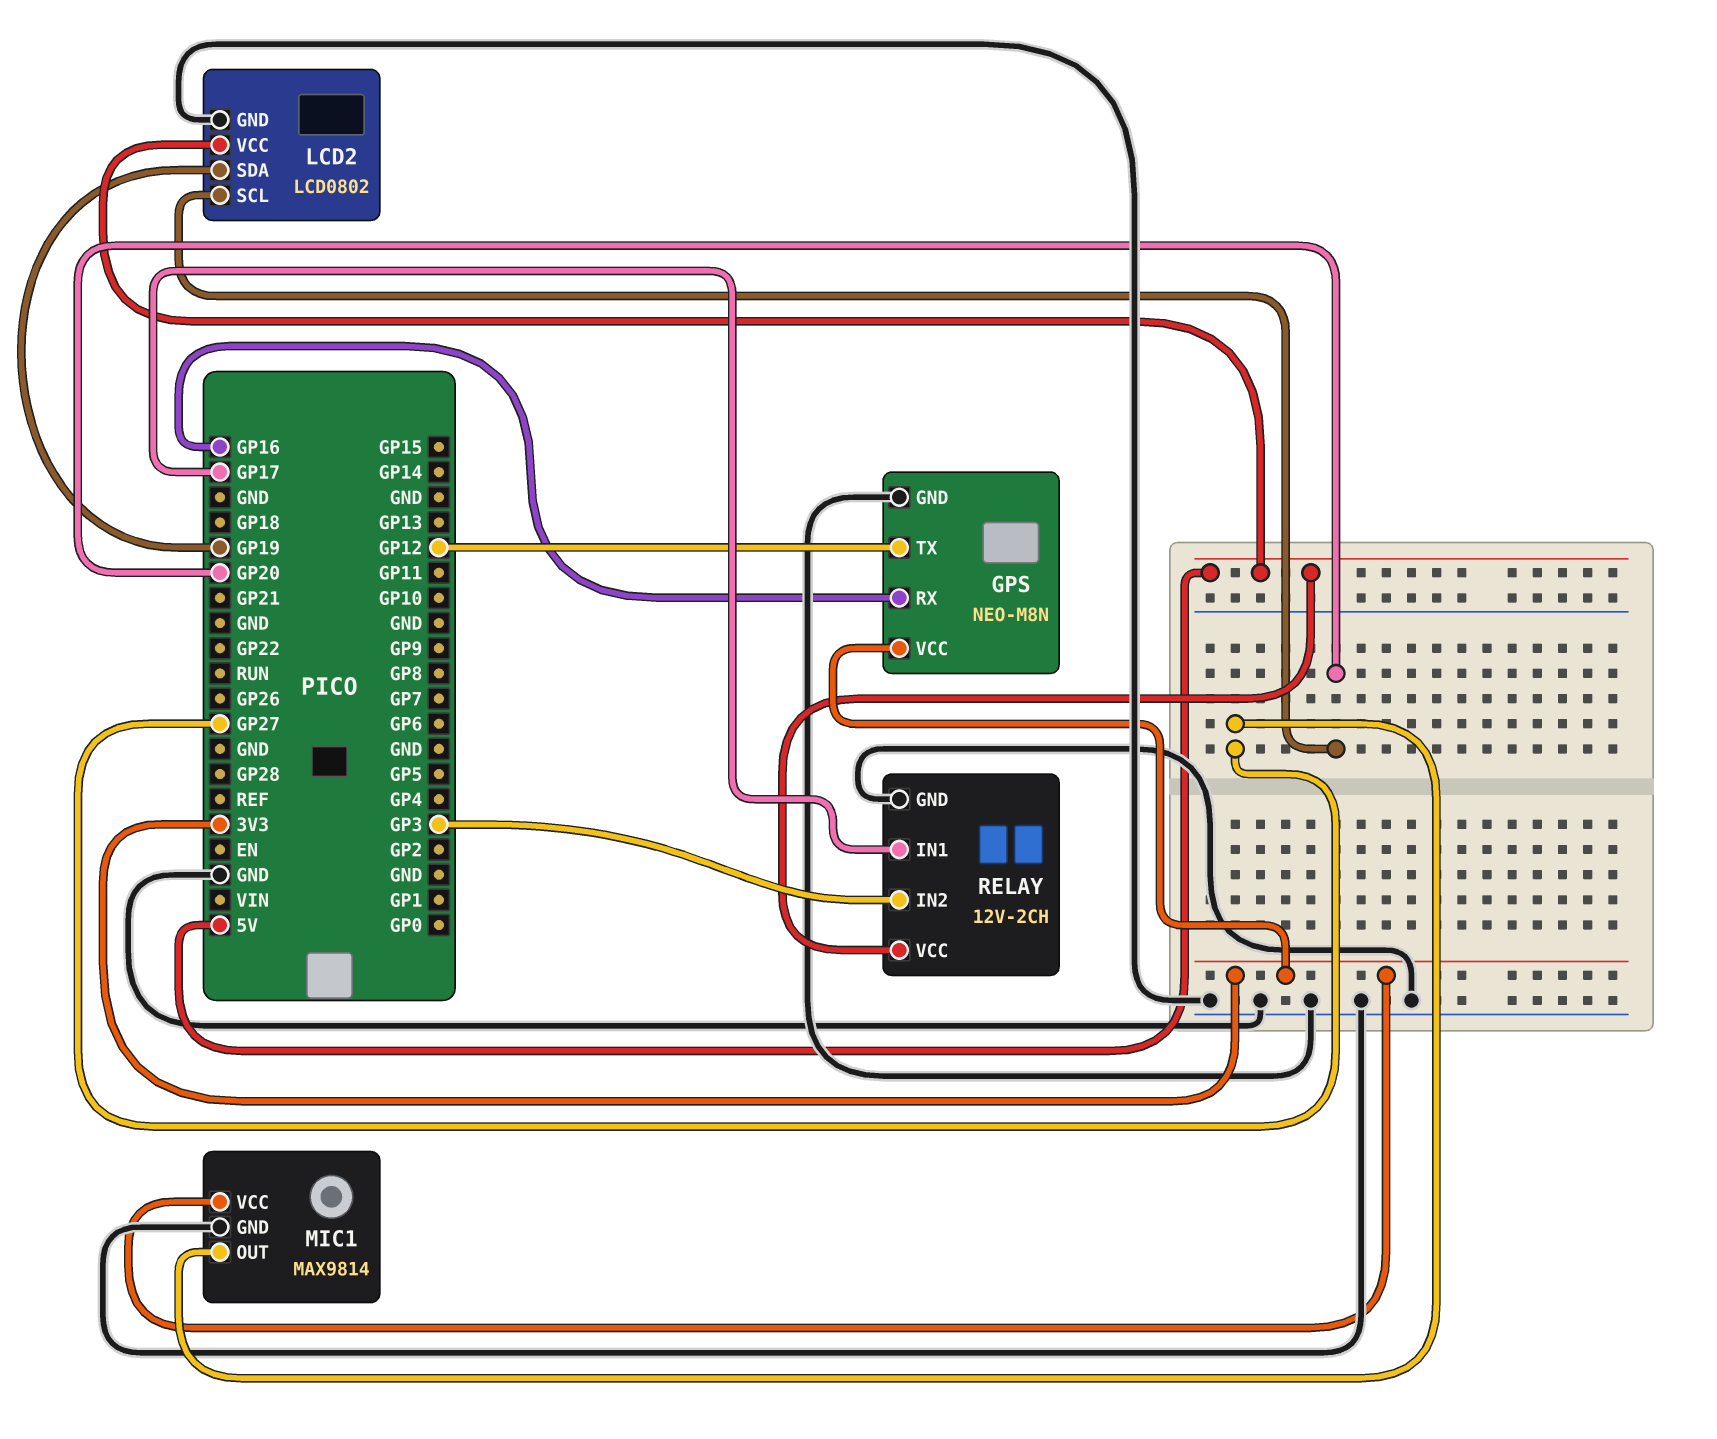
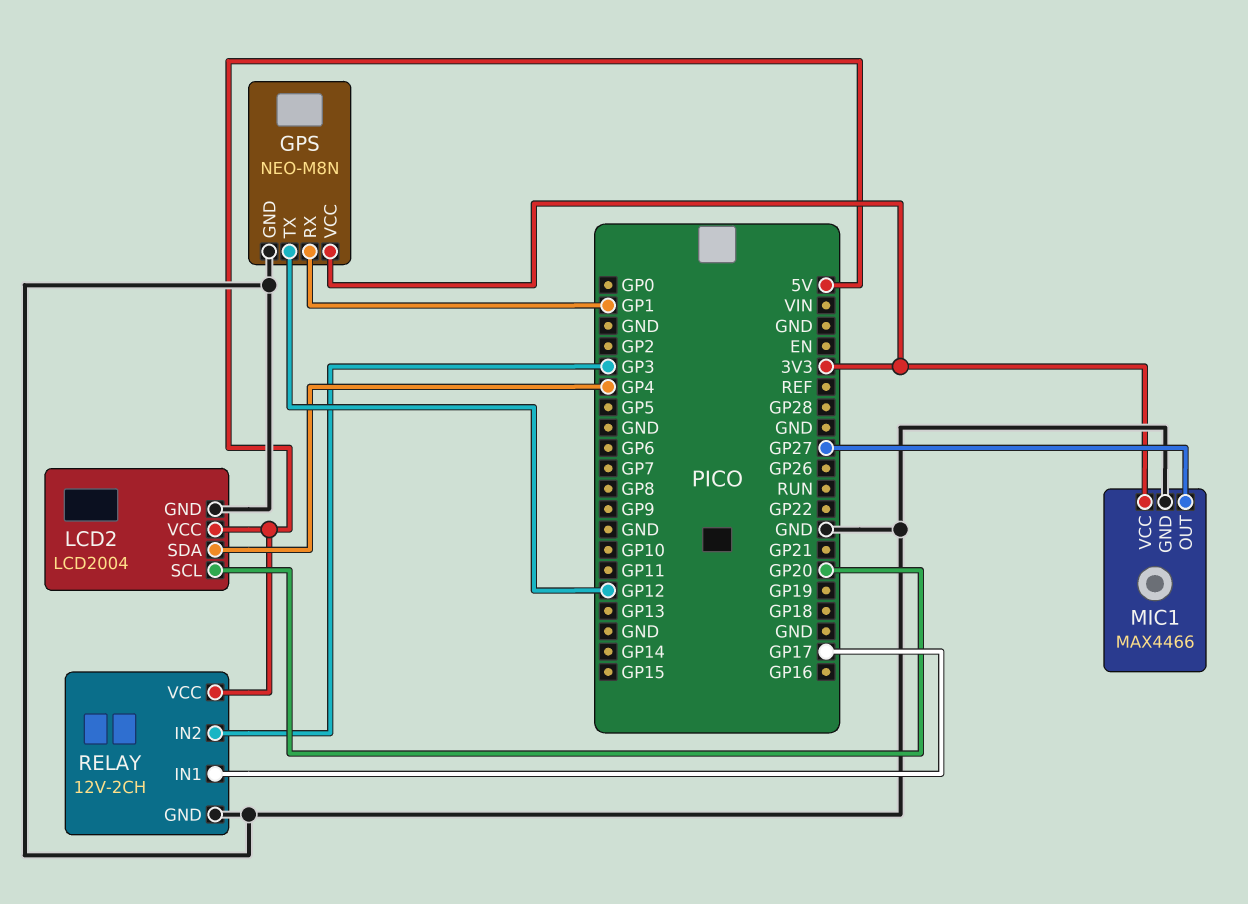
GPS pin RX: GP16 -> GP1
LCD2: LCD0802 -> LCD2004
LCD2 pin SDA: GP19 -> GP4
MIC1: MAX9814 -> MAX4466

